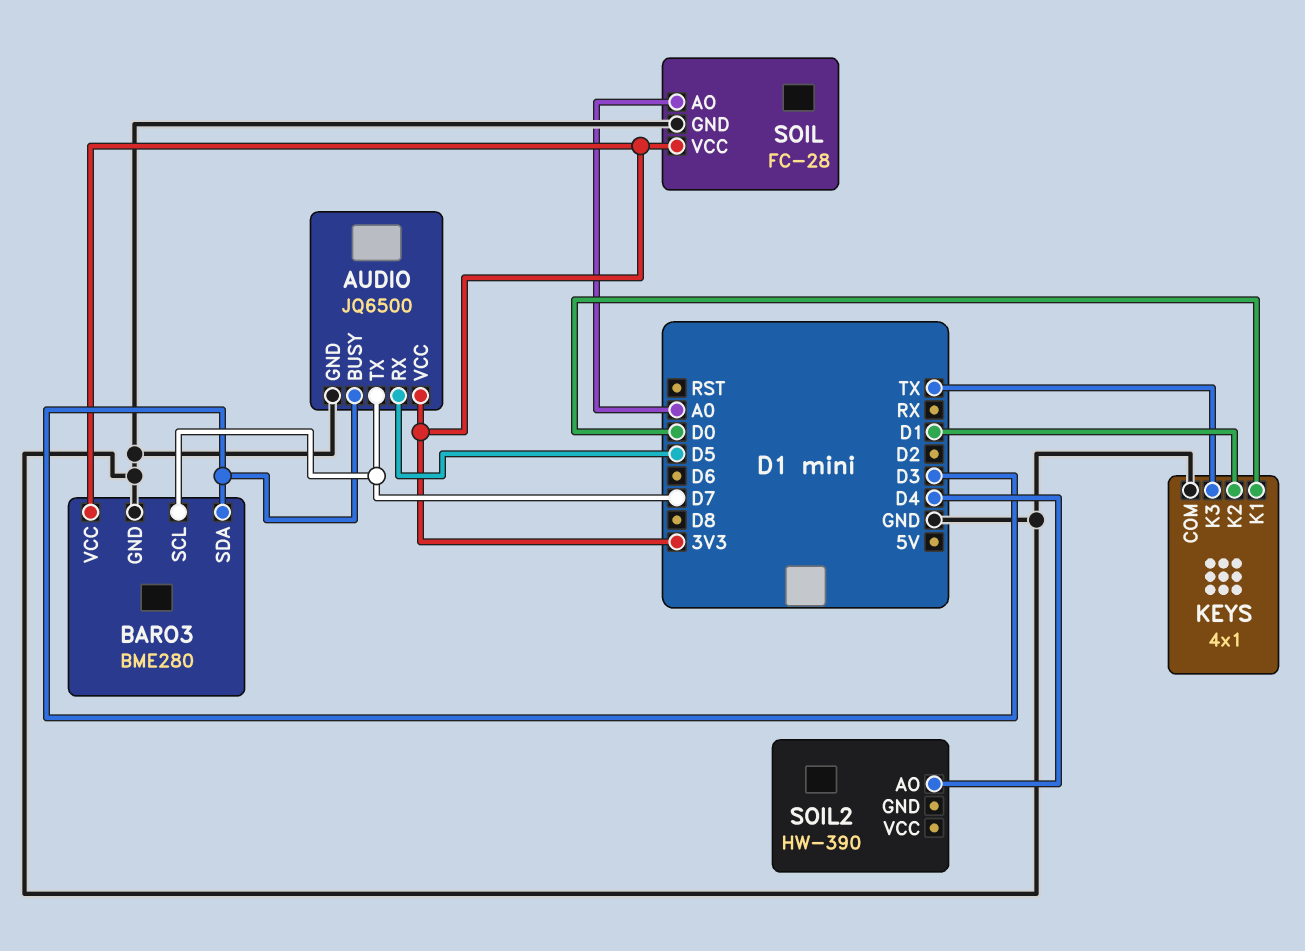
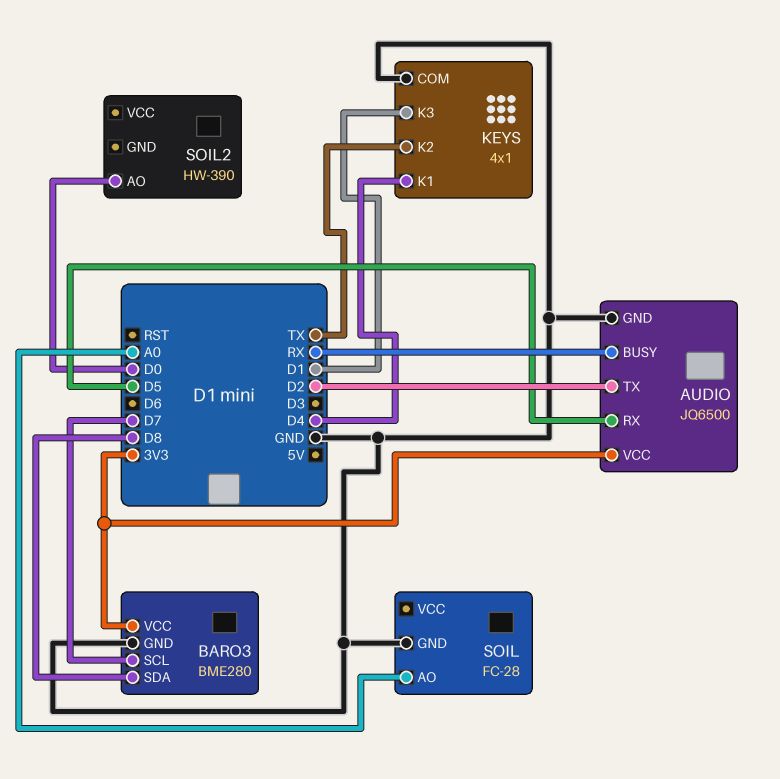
AUDIO pin BUSY: D3 -> RX
AUDIO pin TX: D7 -> D2
BARO3 pin SDA: D3 -> D8
KEYS pin K1: D0 -> D4
KEYS pin K2: D1 -> TX
KEYS pin K3: TX -> D1
SOIL pin VCC: 3V3 -> none
SOIL2 pin AO: D4 -> D0

